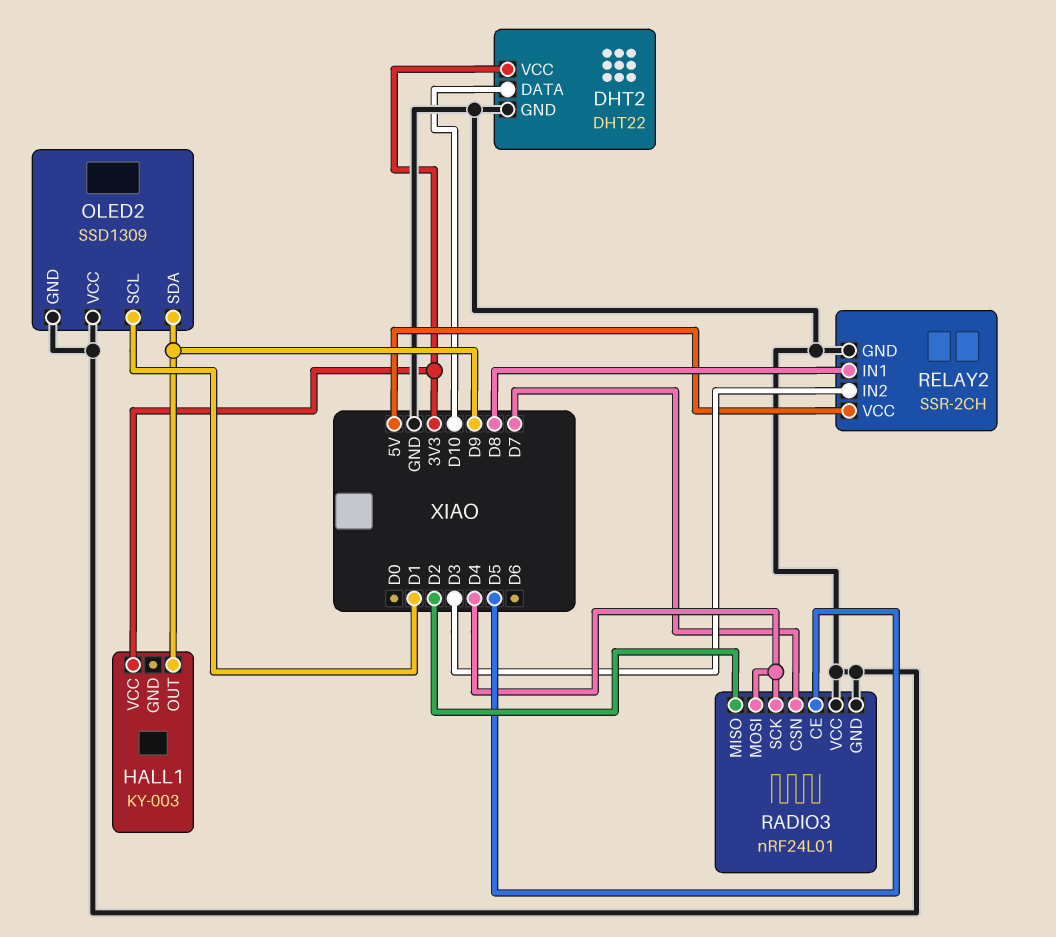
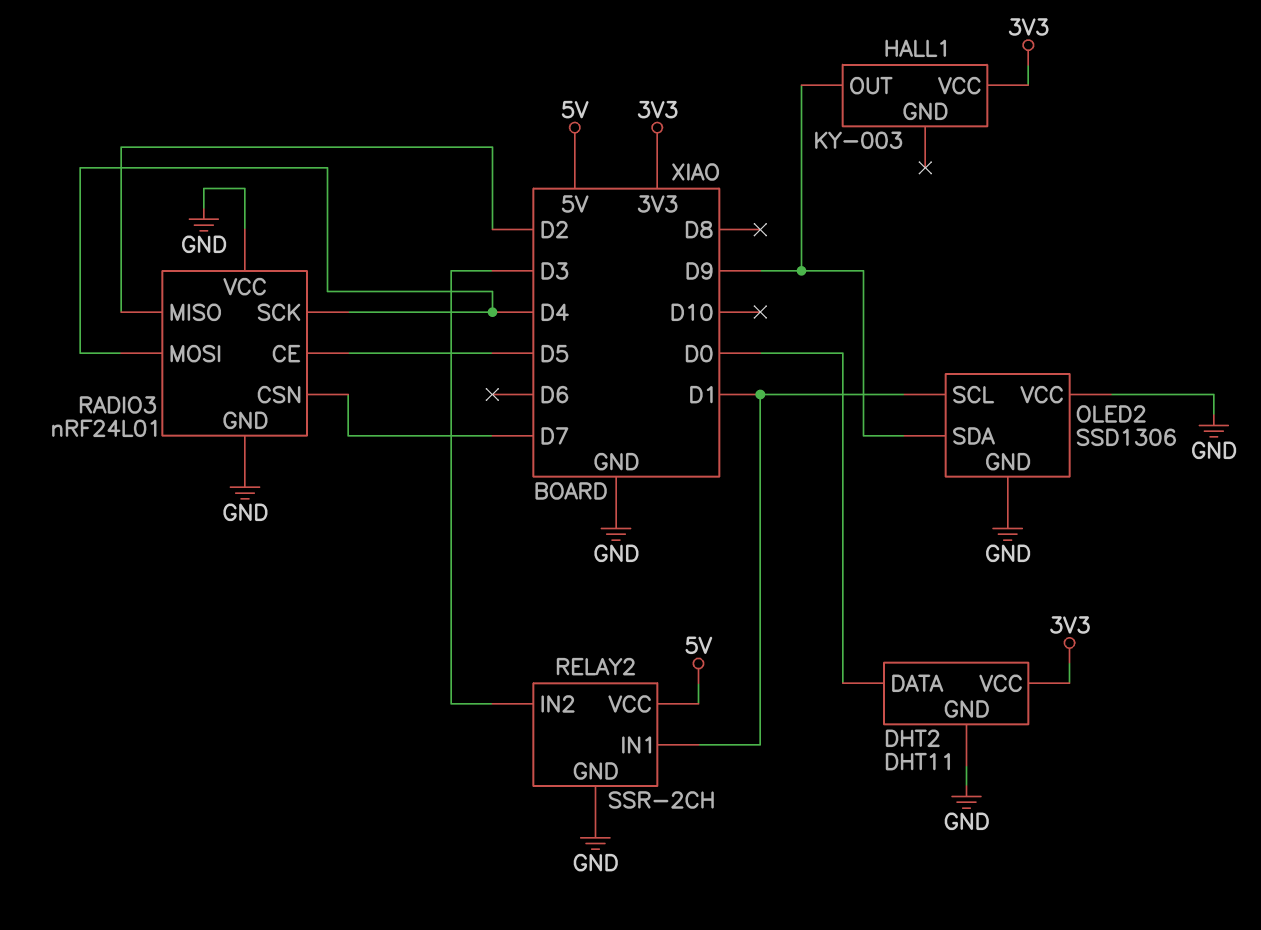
DHT2: DHT22 -> DHT11
DHT2 pin DATA: D10 -> D0
OLED2: SSD1309 -> SSD1306
RELAY2 pin IN1: D8 -> D1

